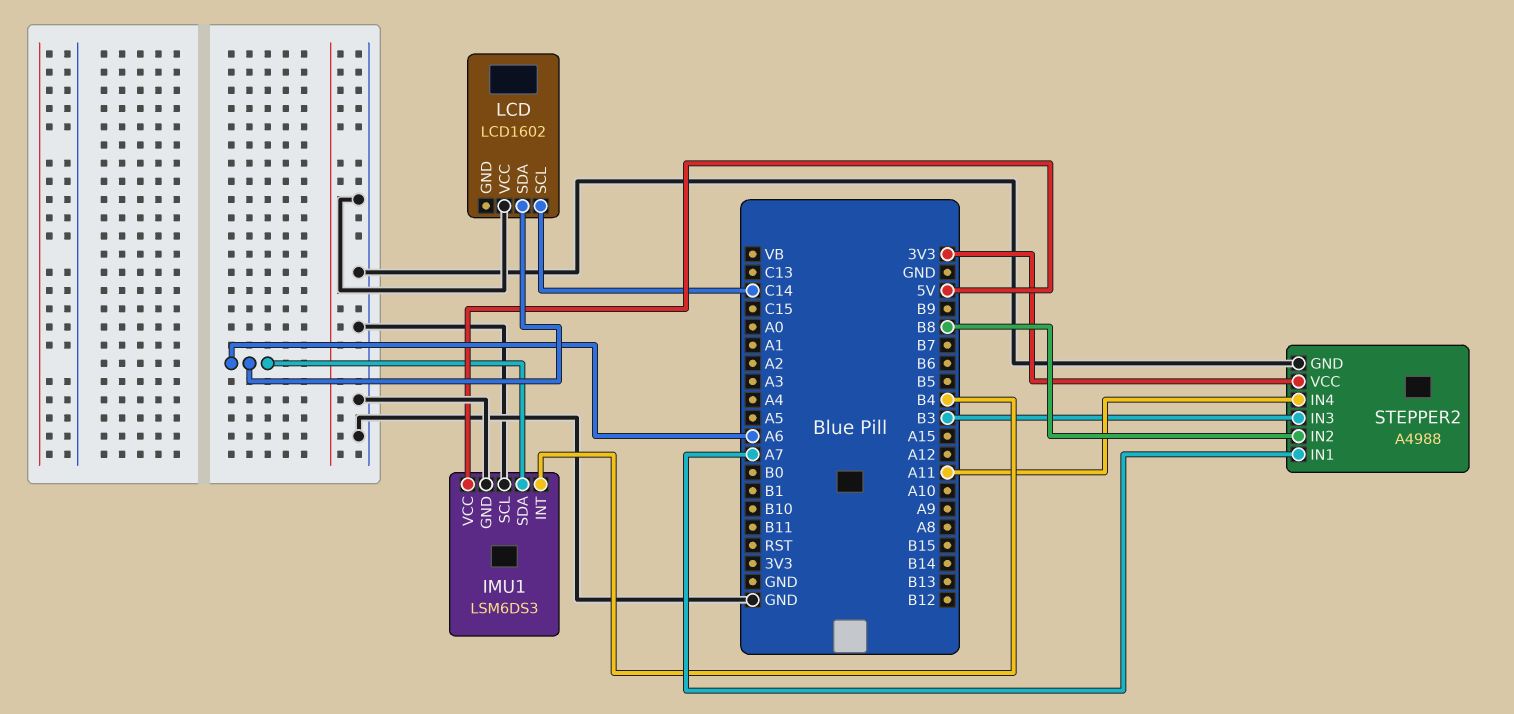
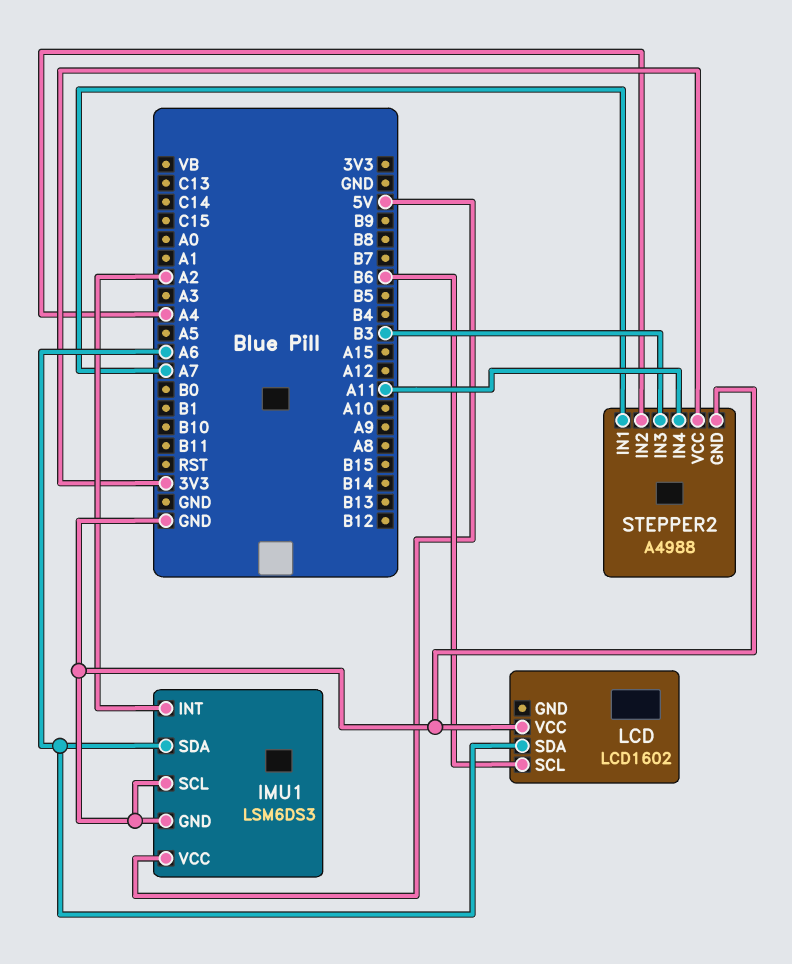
IMU1 pin INT: B4 -> A2
LCD pin SCL: C14 -> B6
STEPPER2 pin IN2: B8 -> A4

